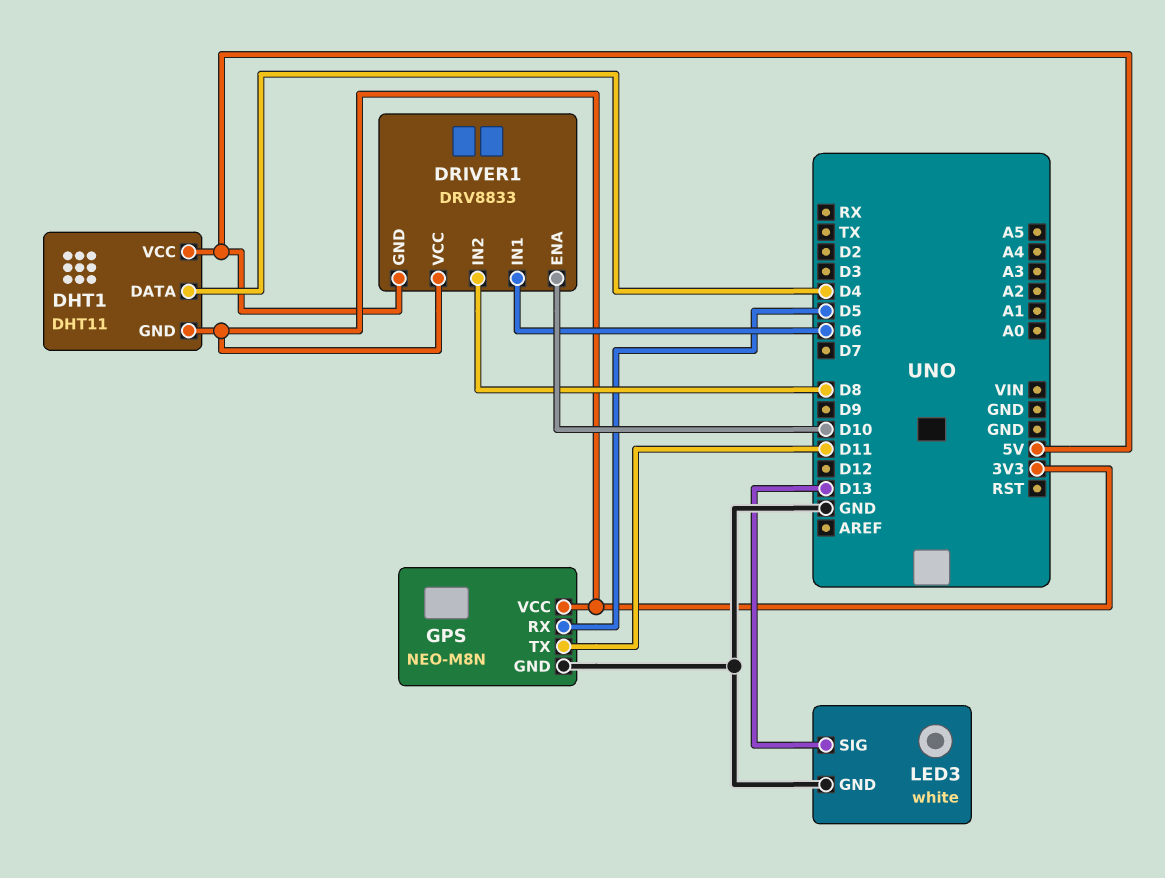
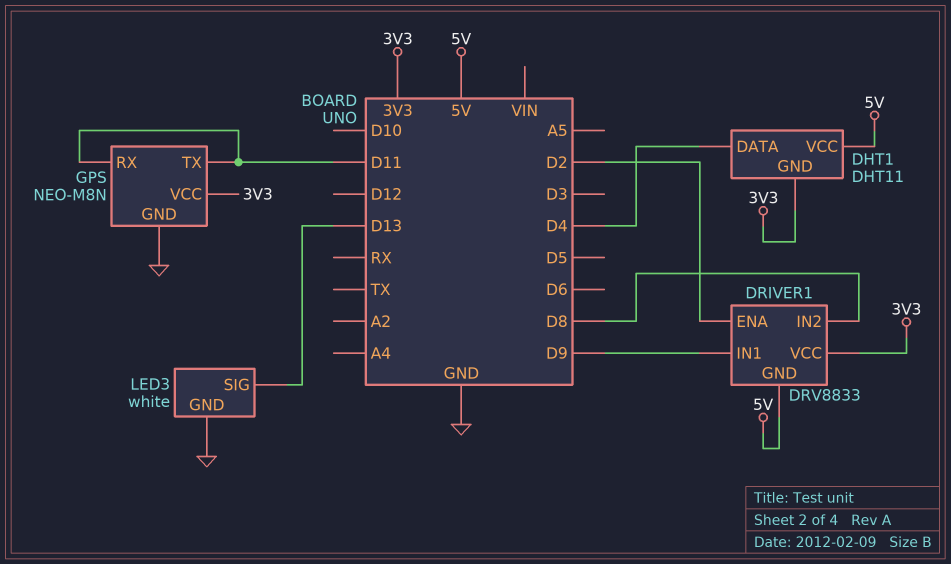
DRIVER1 pin ENA: D10 -> D2
DRIVER1 pin IN1: D6 -> D9
GPS pin RX: D5 -> D11

